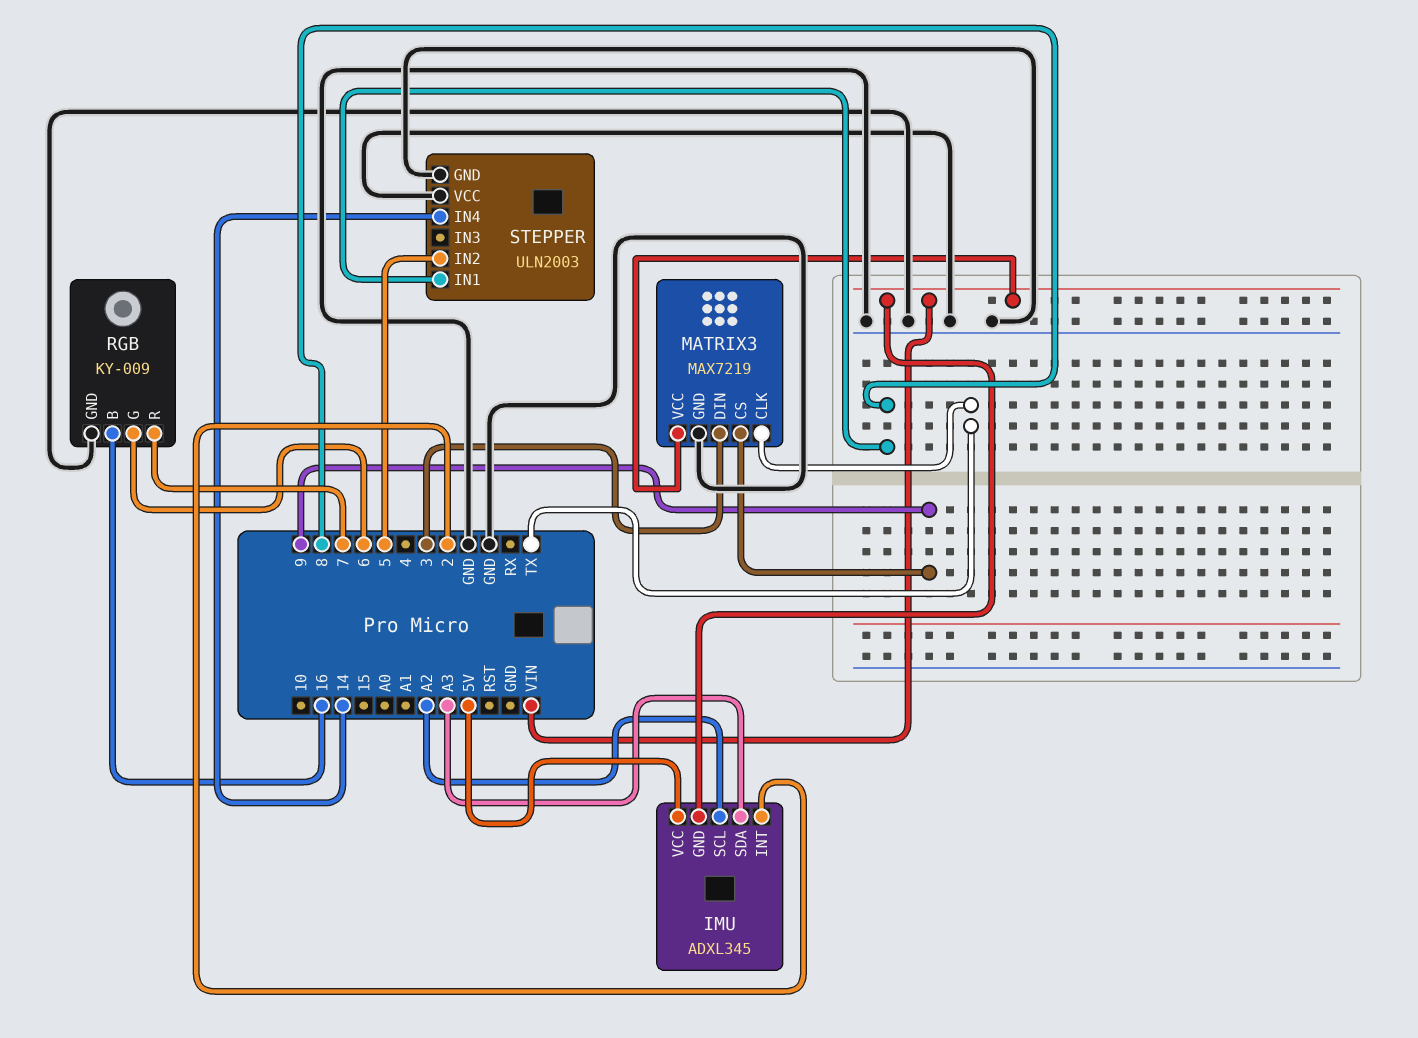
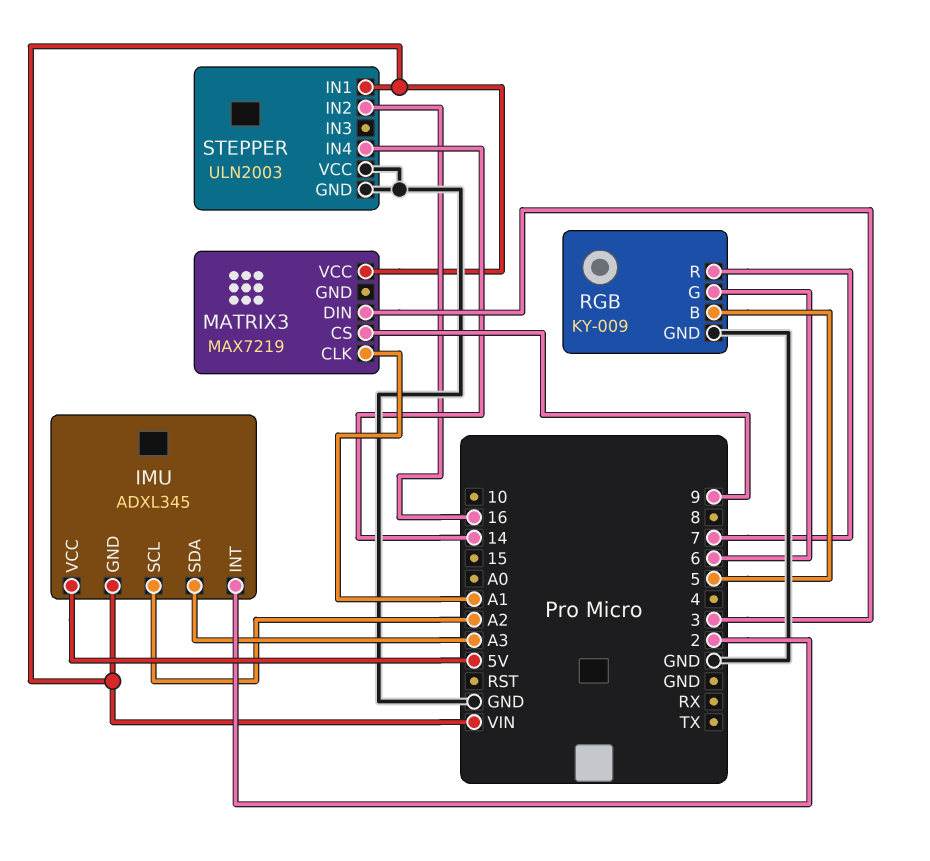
MATRIX3 pin CLK: TX -> A1
MATRIX3 pin GND: GND -> none
RGB pin B: 16 -> 5
STEPPER pin IN1: 8 -> VIN
STEPPER pin IN2: 5 -> 16

